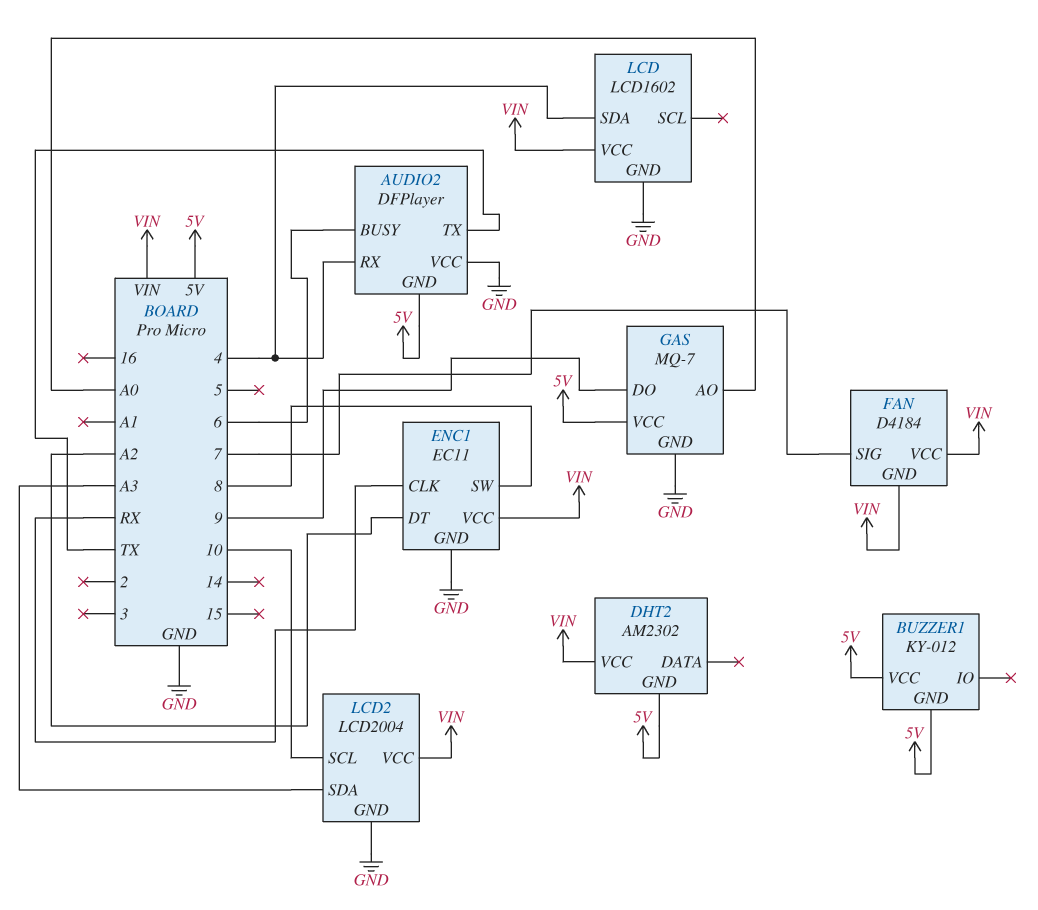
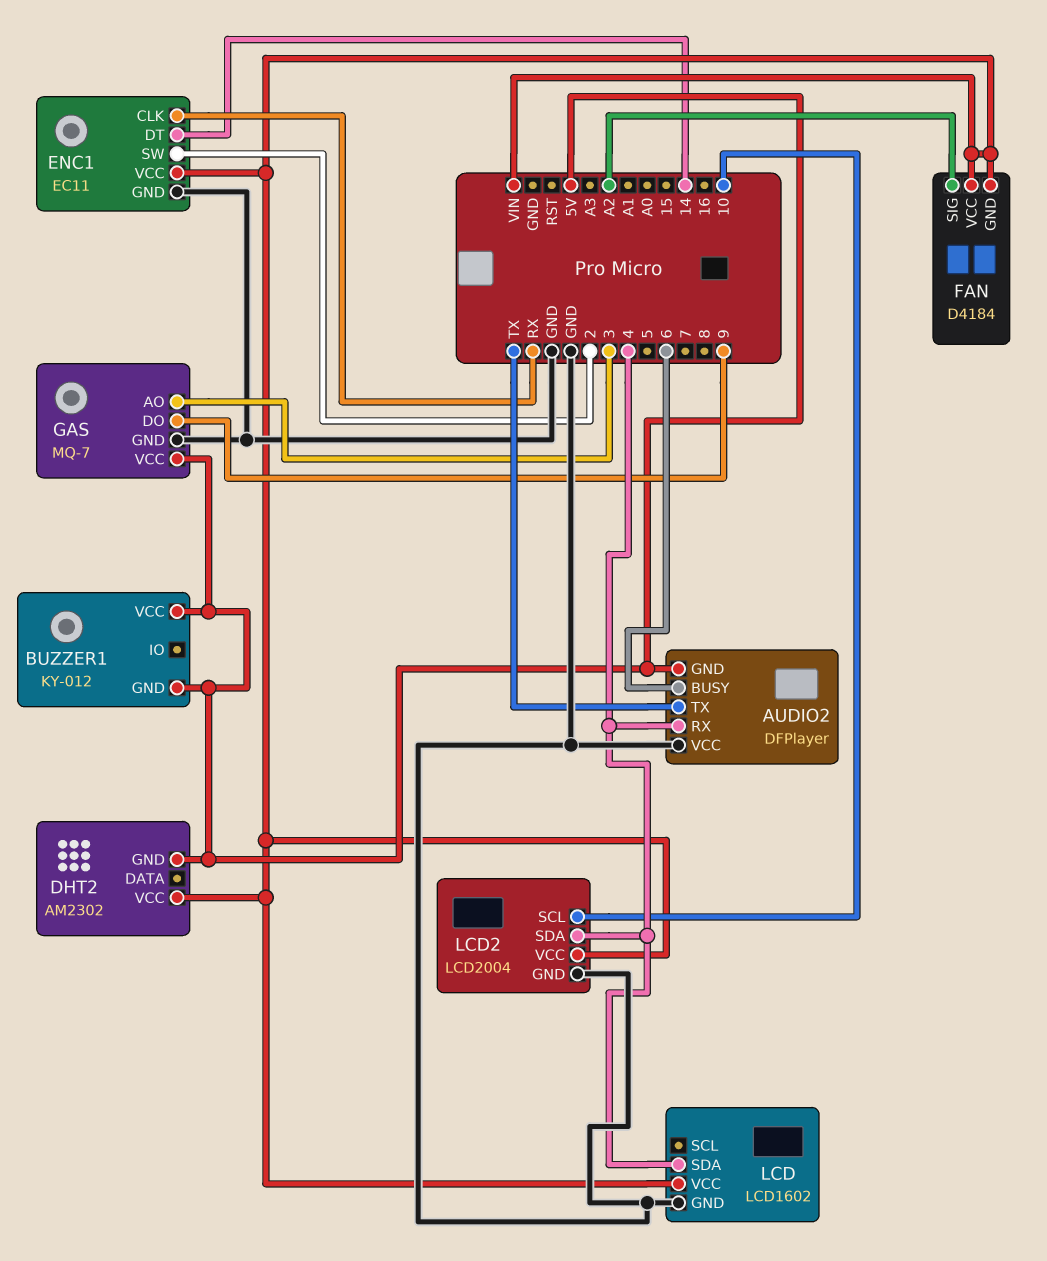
ENC1 pin DT: A2 -> 14
ENC1 pin SW: 8 -> 2
FAN pin SIG: 7 -> A2
GAS pin AO: A0 -> 3
LCD2 pin SDA: A3 -> 4

